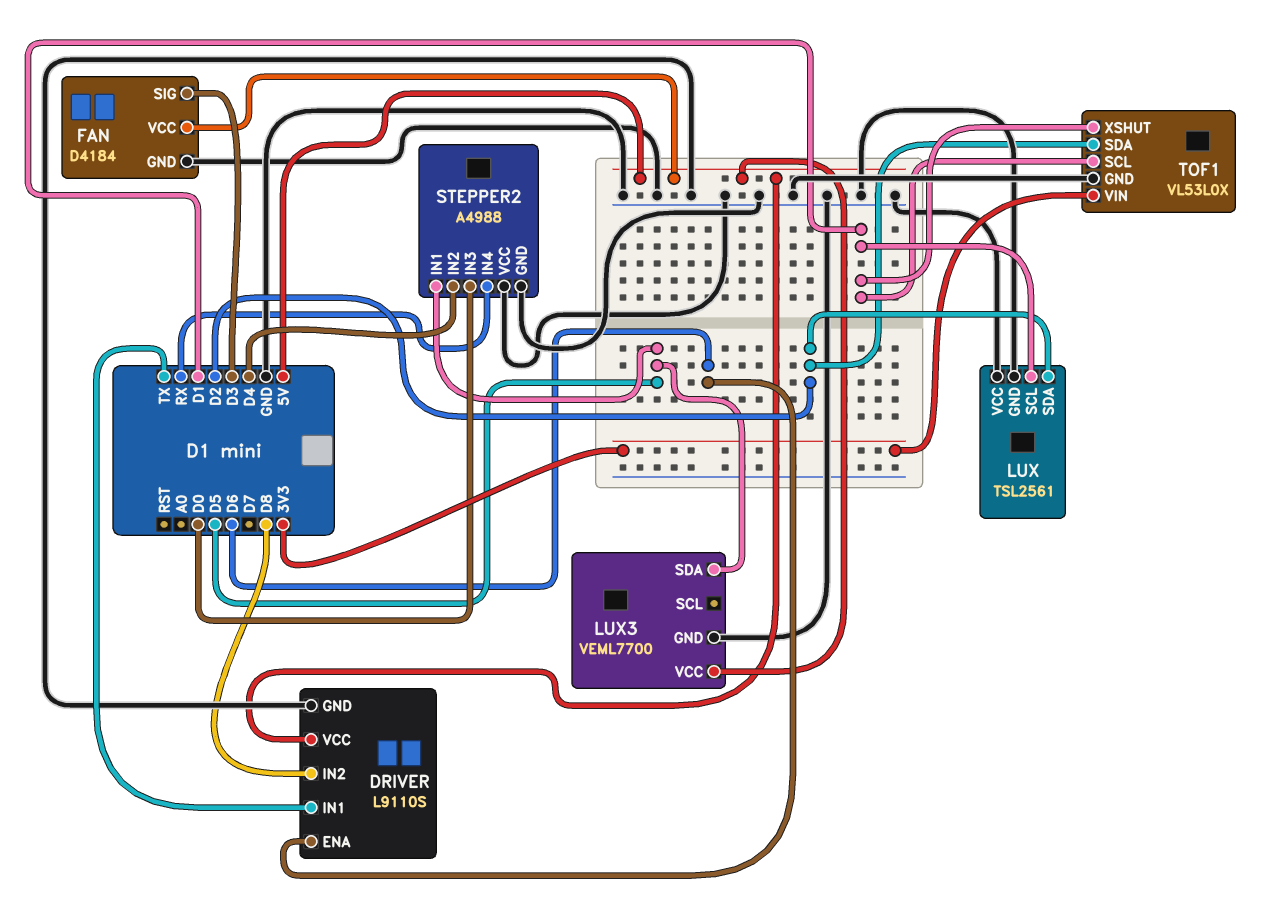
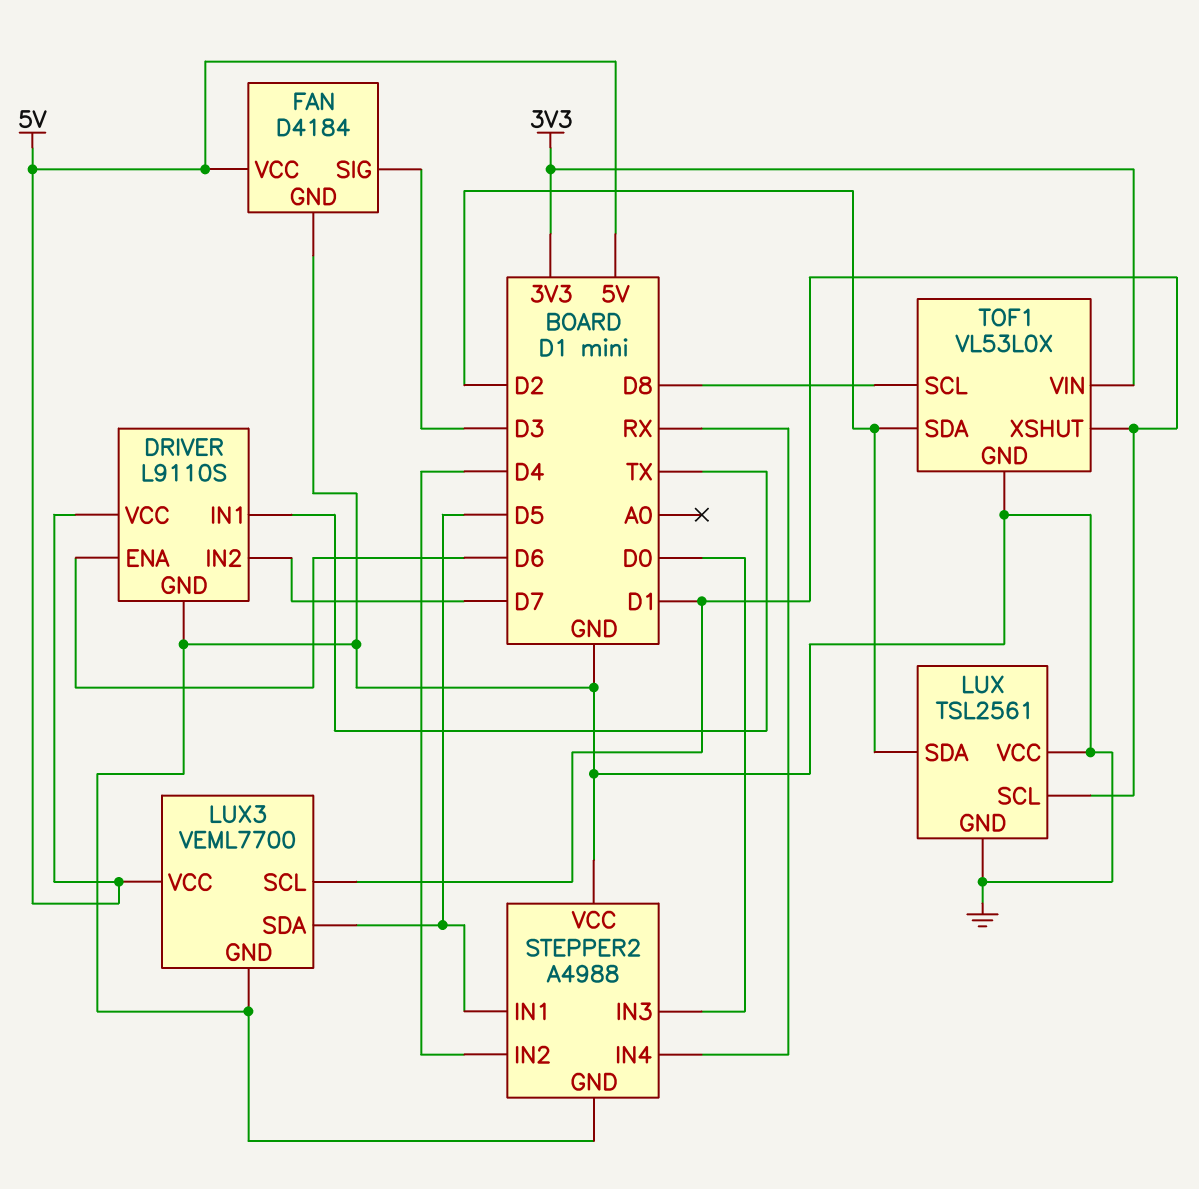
DRIVER pin IN2: D8 -> D7
LUX3 pin SCL: none -> D1
TOF1 pin SCL: D1 -> D8

